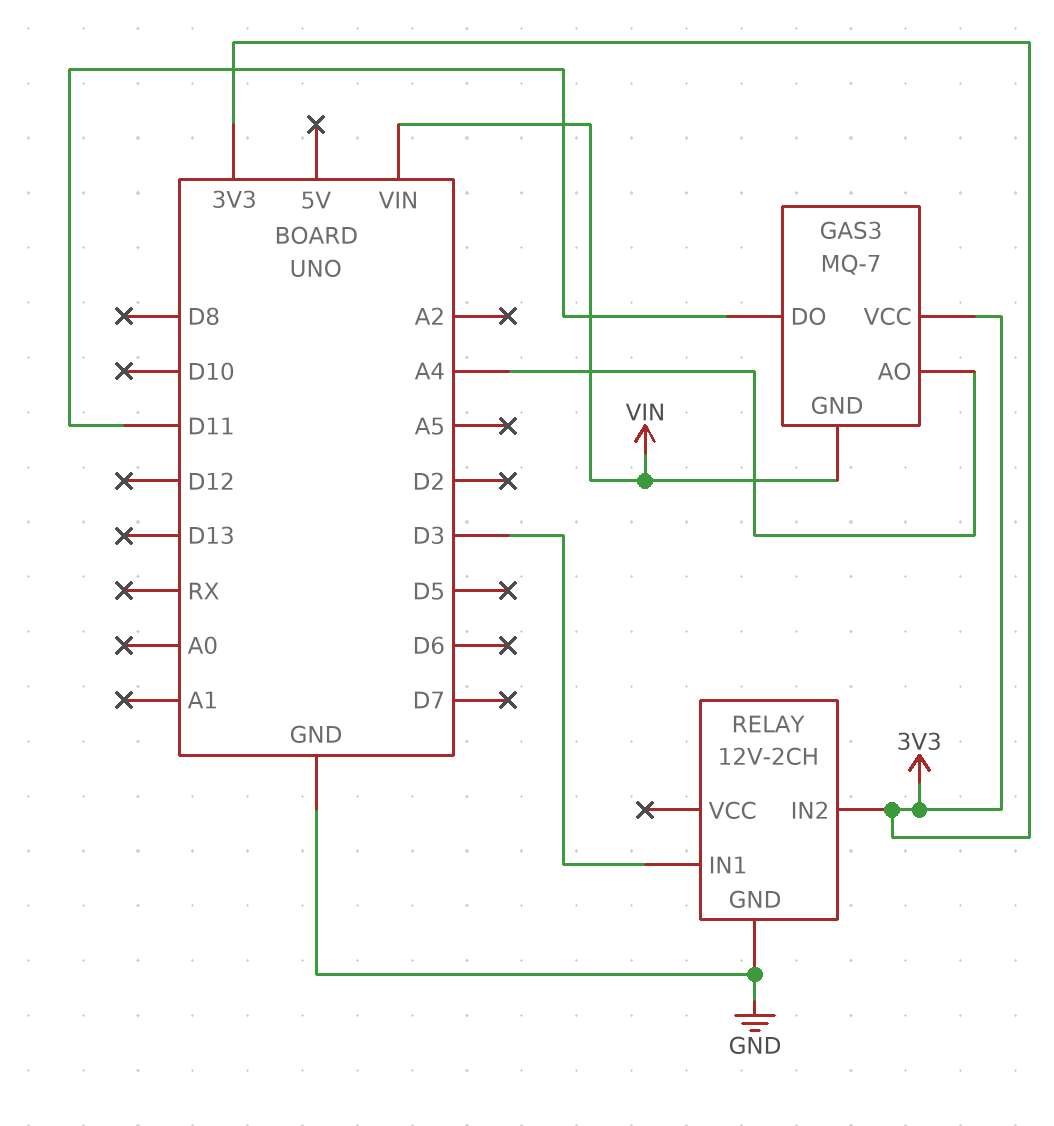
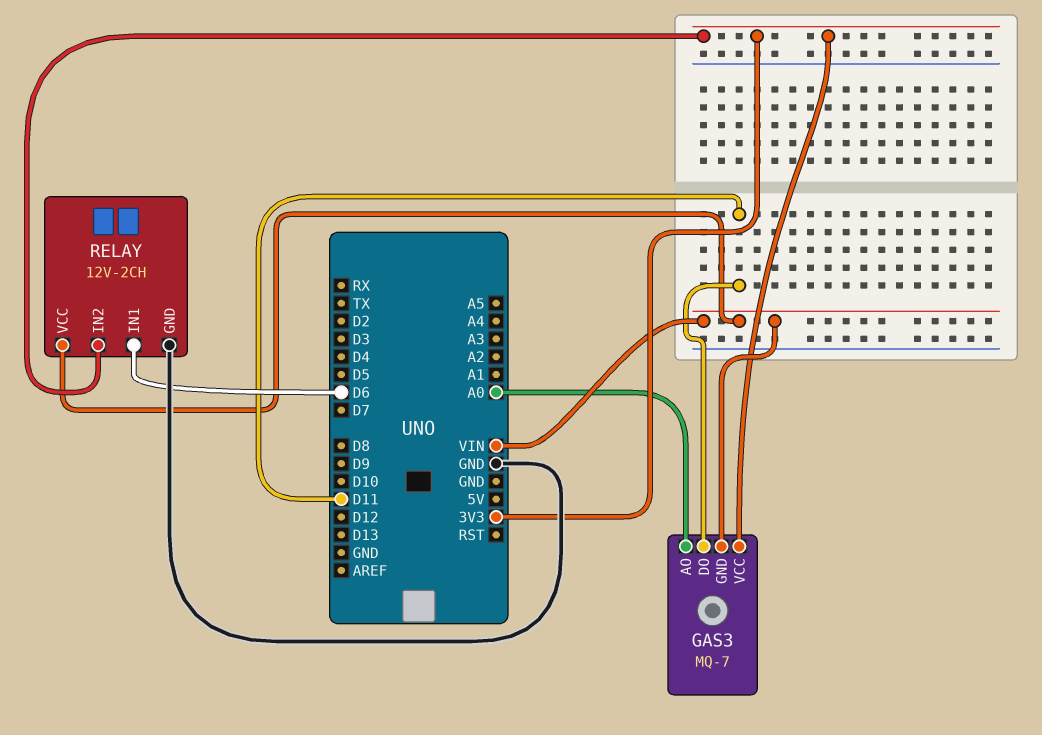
GAS3 pin AO: A4 -> A0
RELAY pin IN1: D3 -> D6
RELAY pin VCC: none -> VIN

